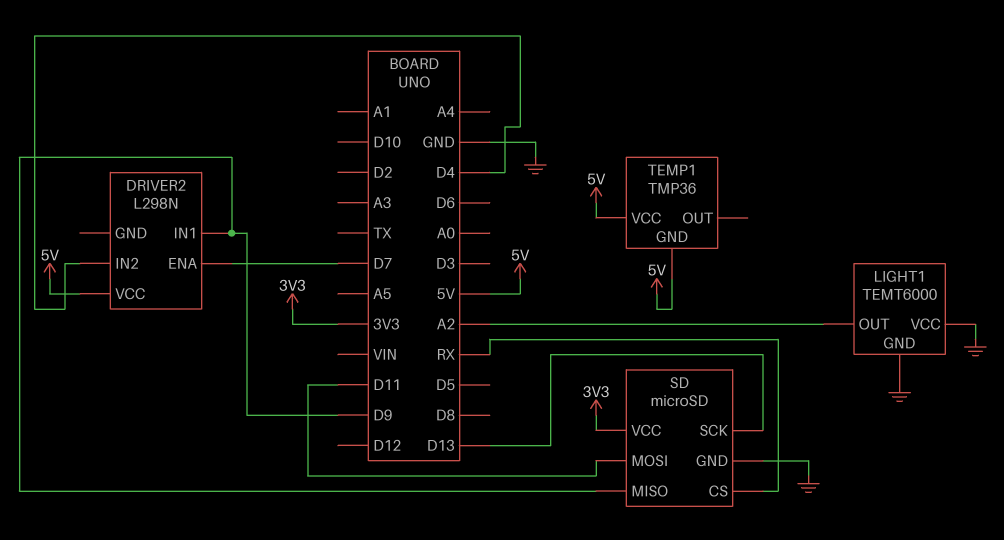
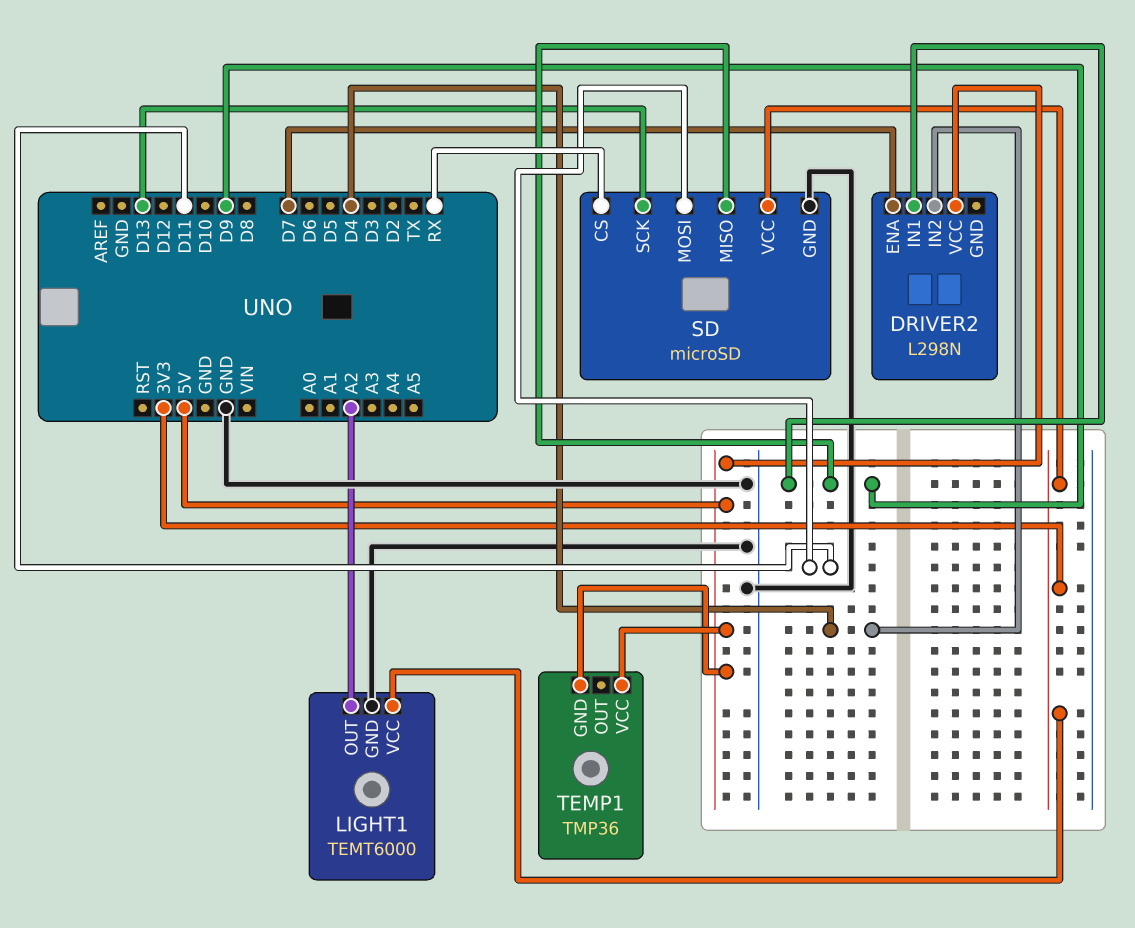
LIGHT1 pin VCC: GND -> 3V3

